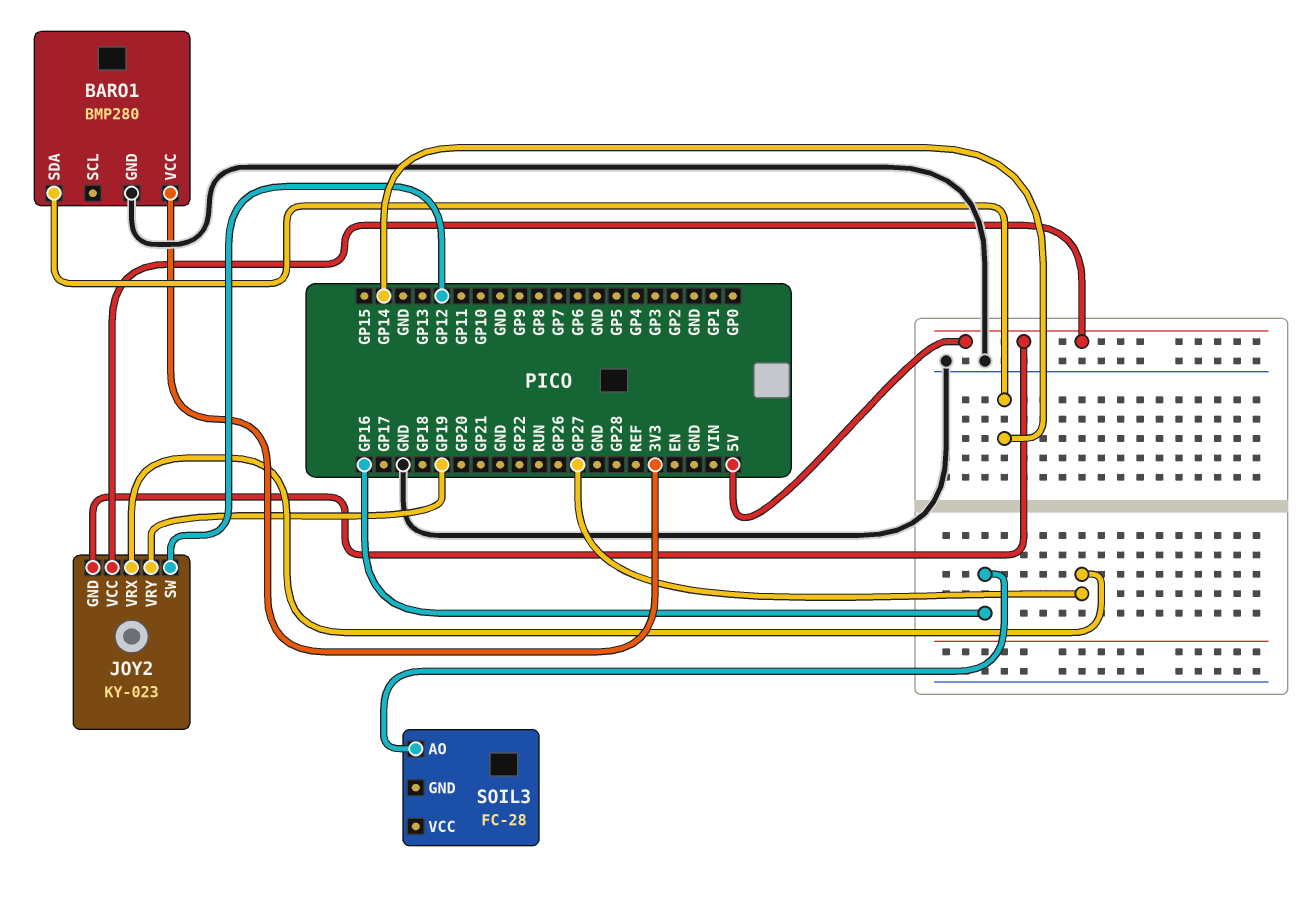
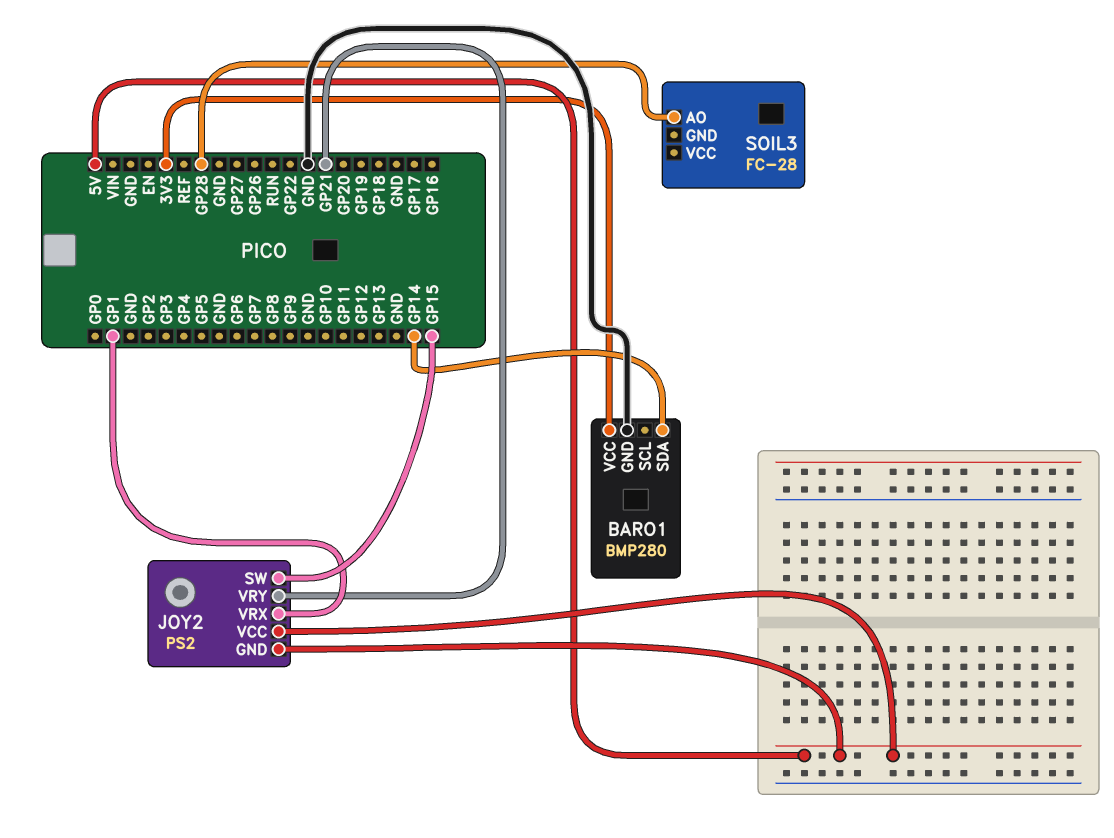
JOY2: KY-023 -> PS2
JOY2 pin SW: GP12 -> GP15
JOY2 pin VRX: GP27 -> GP1
JOY2 pin VRY: GP19 -> GP21
SOIL3 pin AO: GP16 -> GP28

